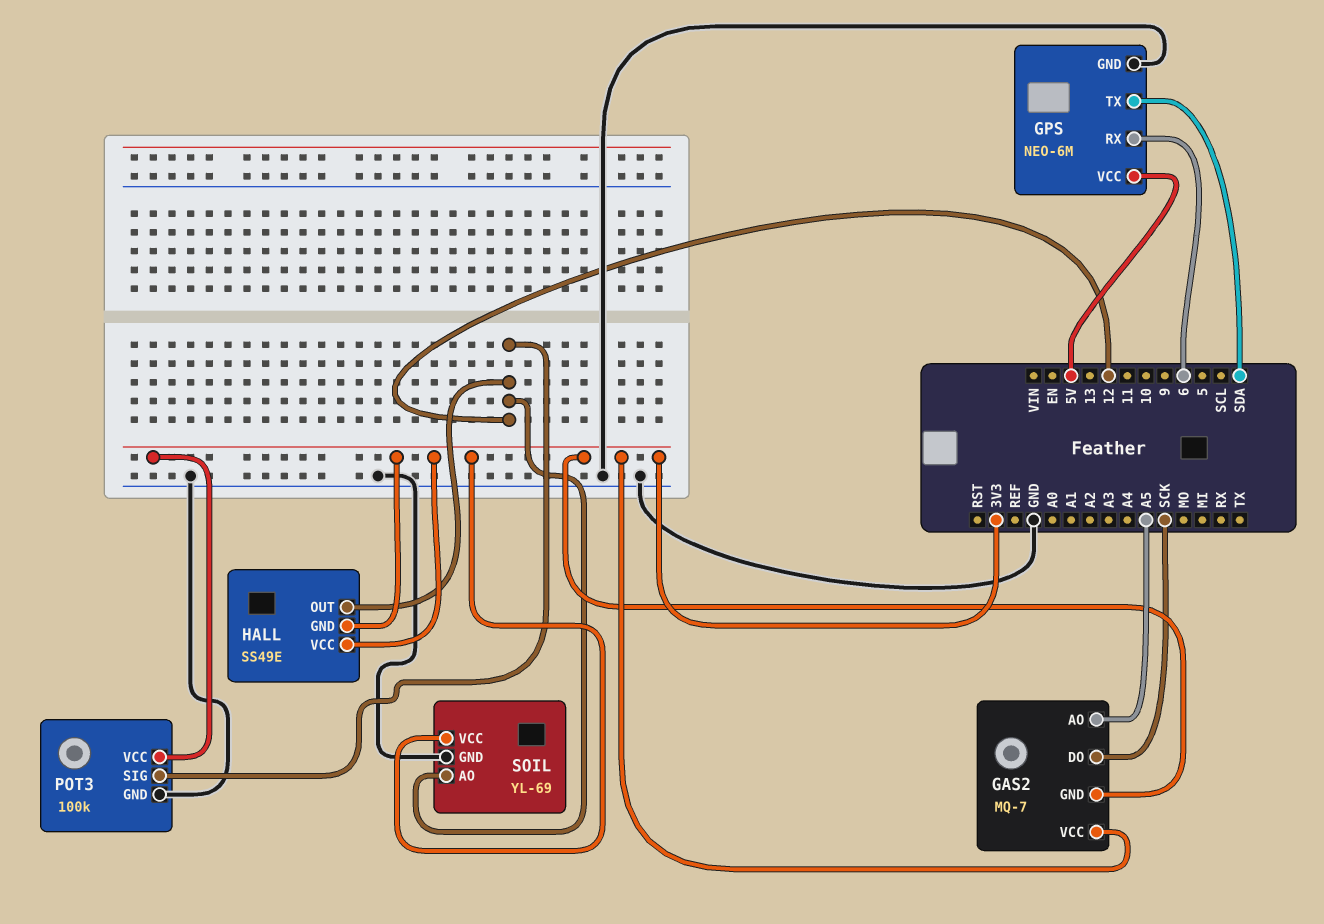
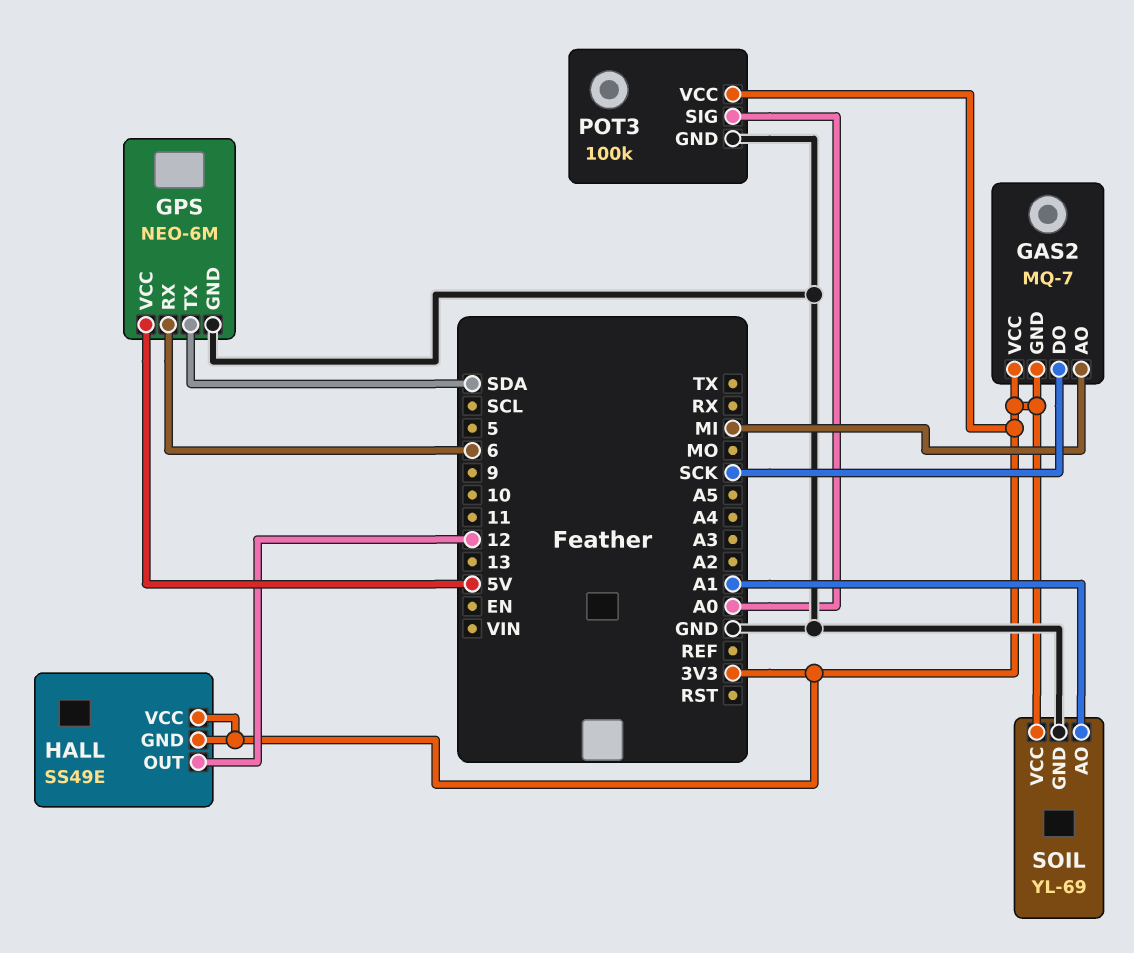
GAS2 pin AO: A5 -> MI
POT3 pin SIG: 12 -> A0
SOIL pin AO: 12 -> A1

